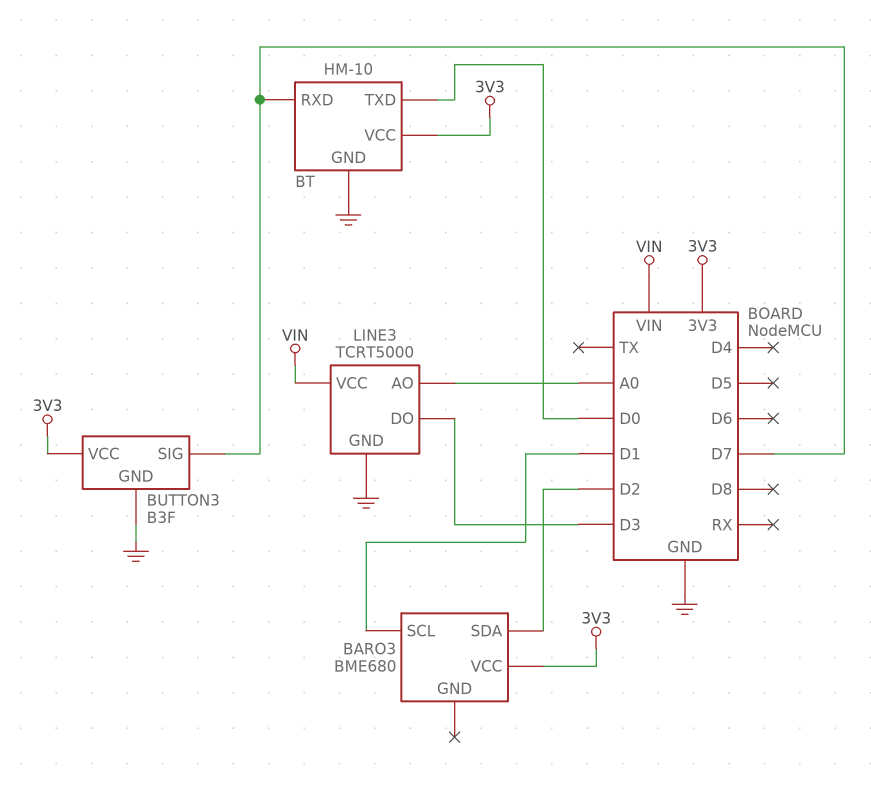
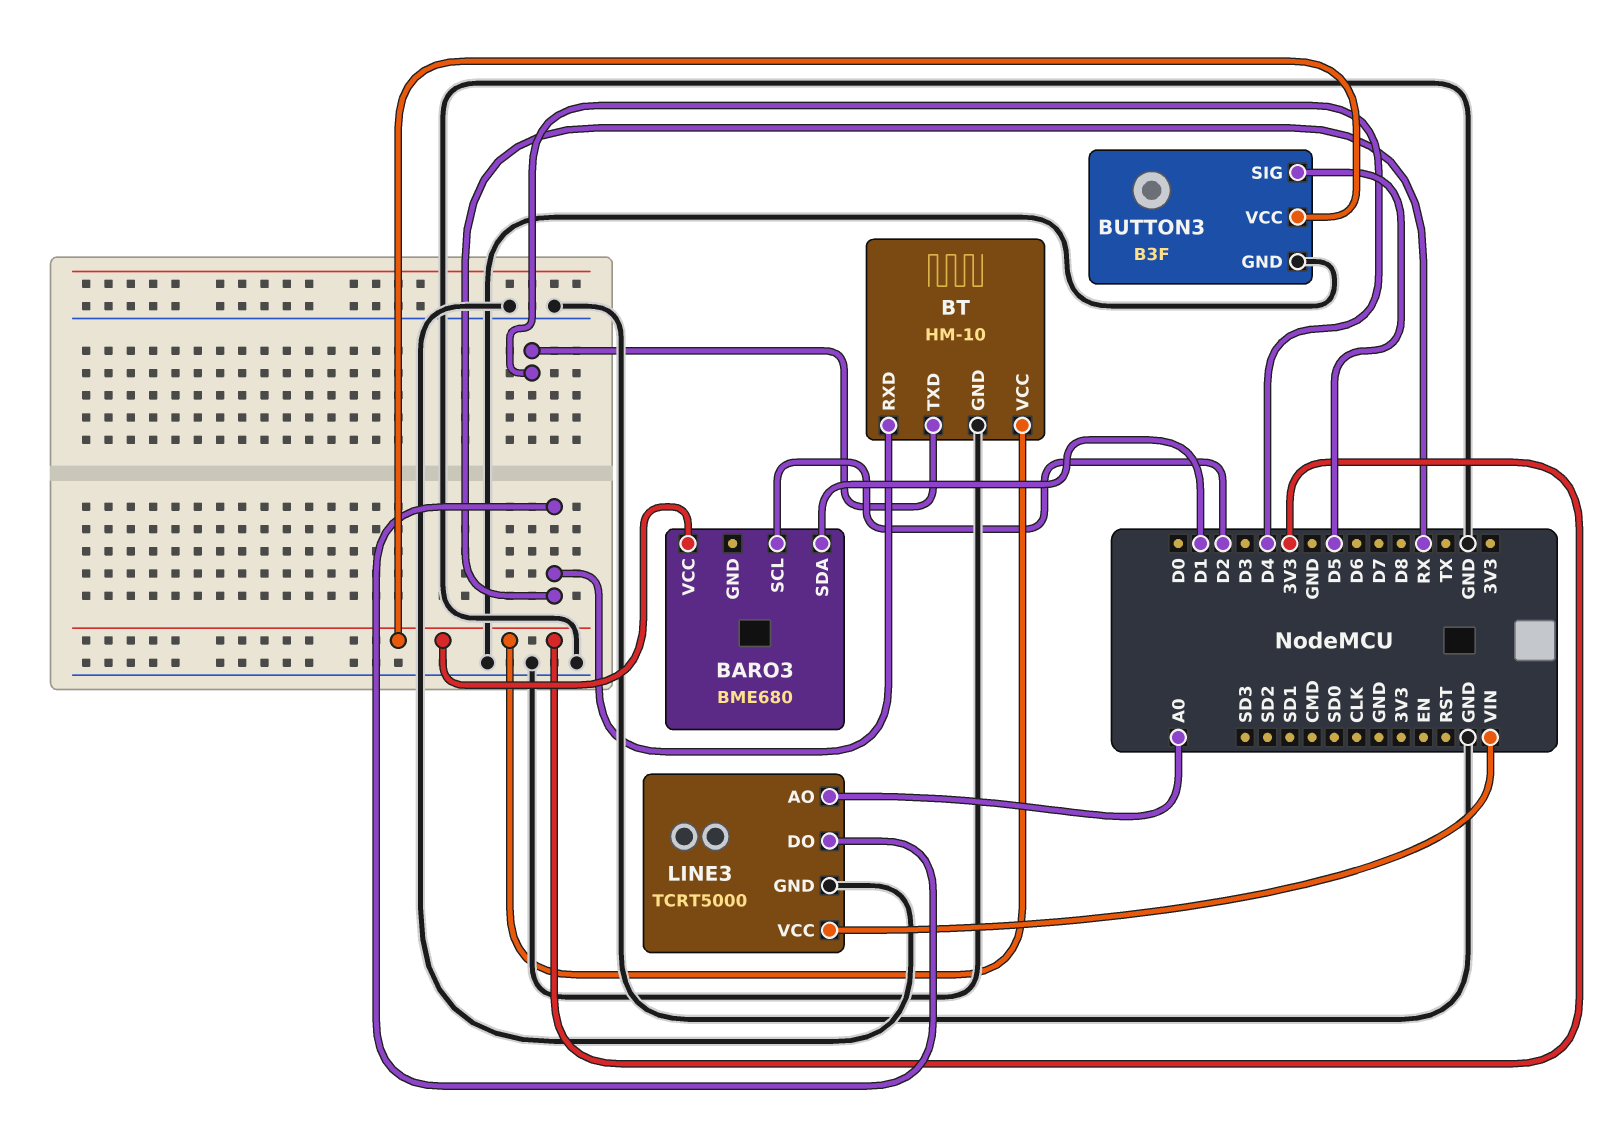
BARO3 pin SCL: D1 -> D2
BARO3 pin SDA: D2 -> D1
BT pin RXD: D7 -> RX
BT pin TXD: D0 -> D4
BUTTON3 pin SIG: D7 -> D5
LINE3 pin DO: D3 -> RX

